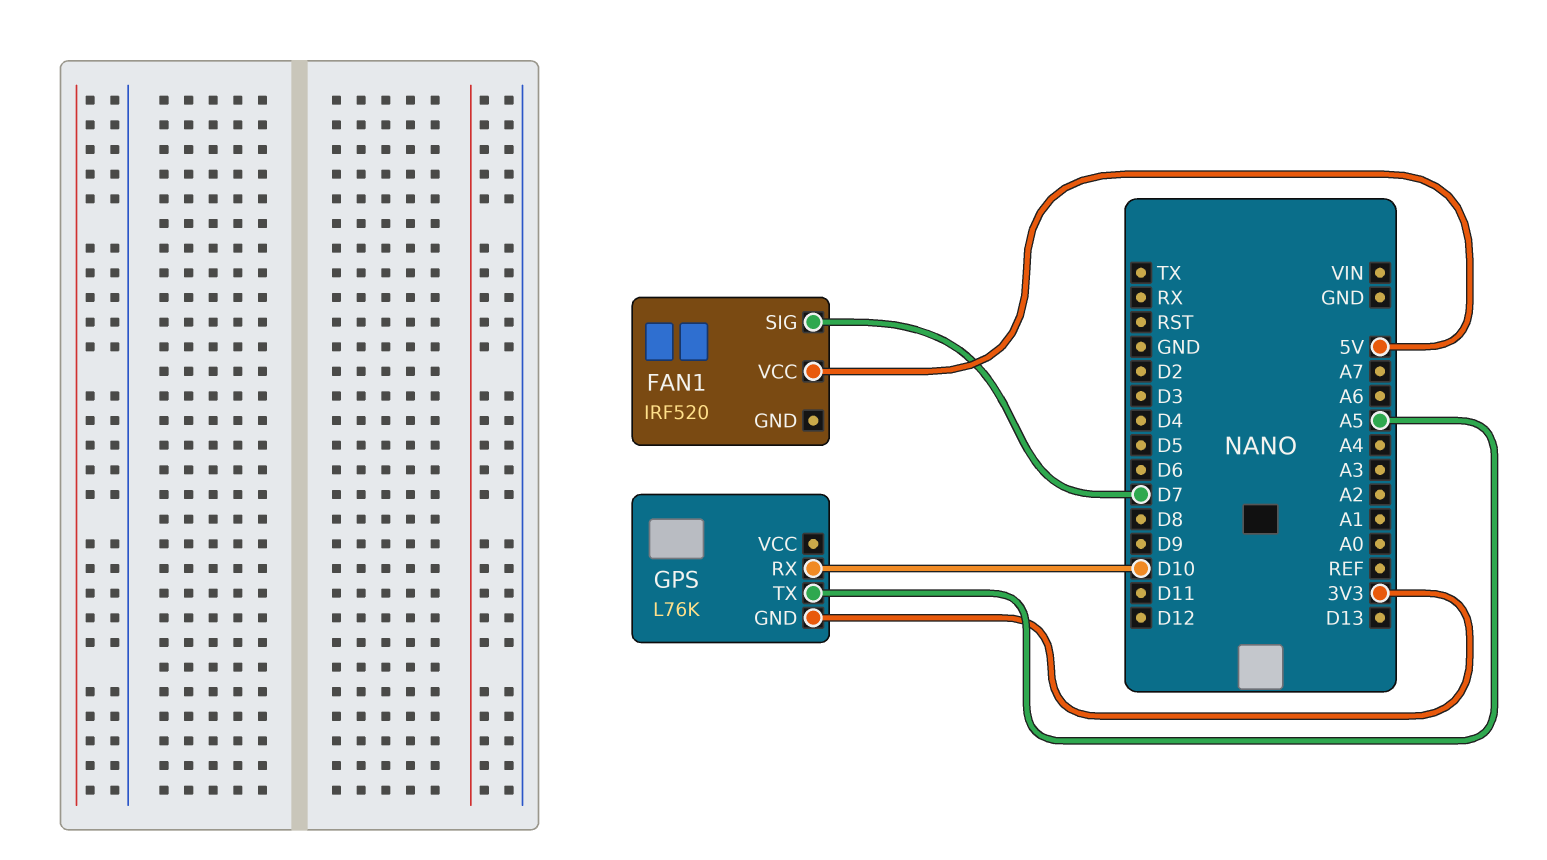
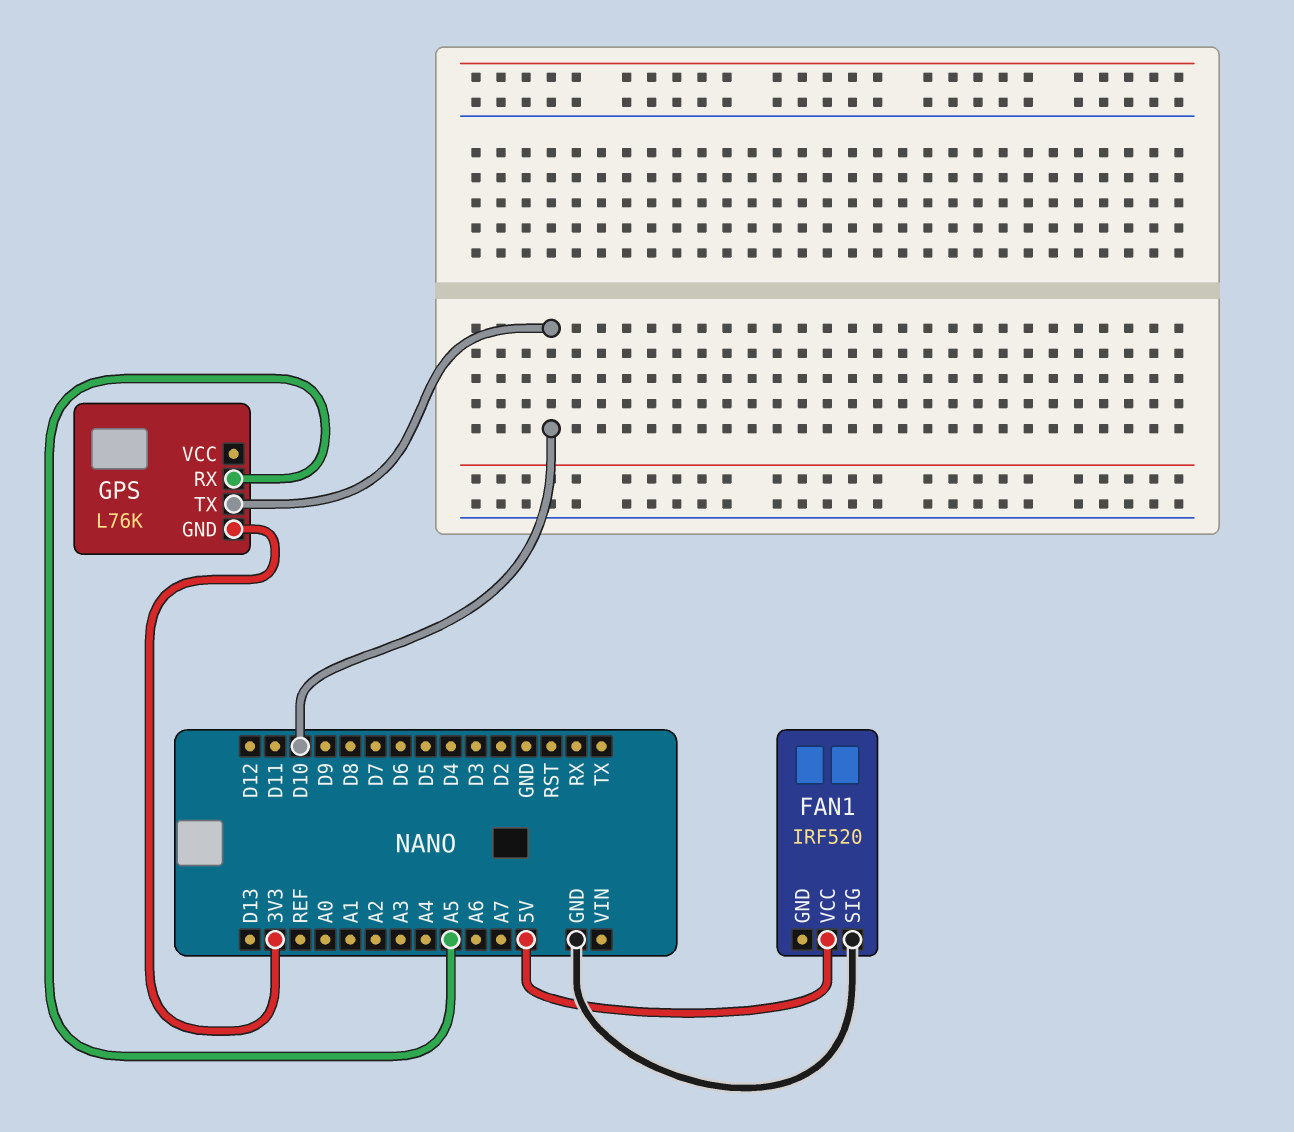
FAN1 pin SIG: D7 -> GND
GPS pin RX: D10 -> A5
GPS pin TX: A5 -> D10

